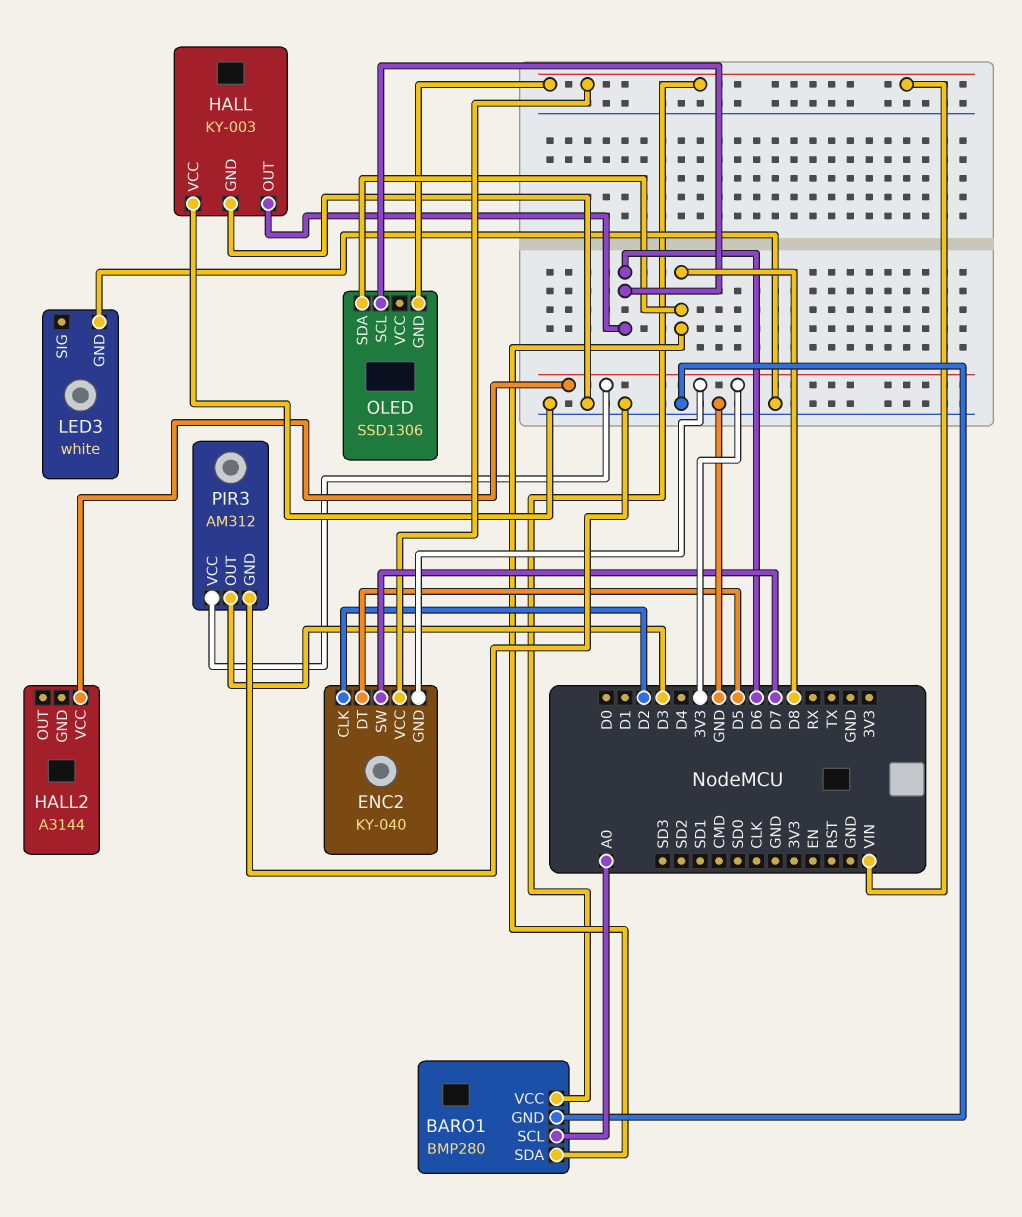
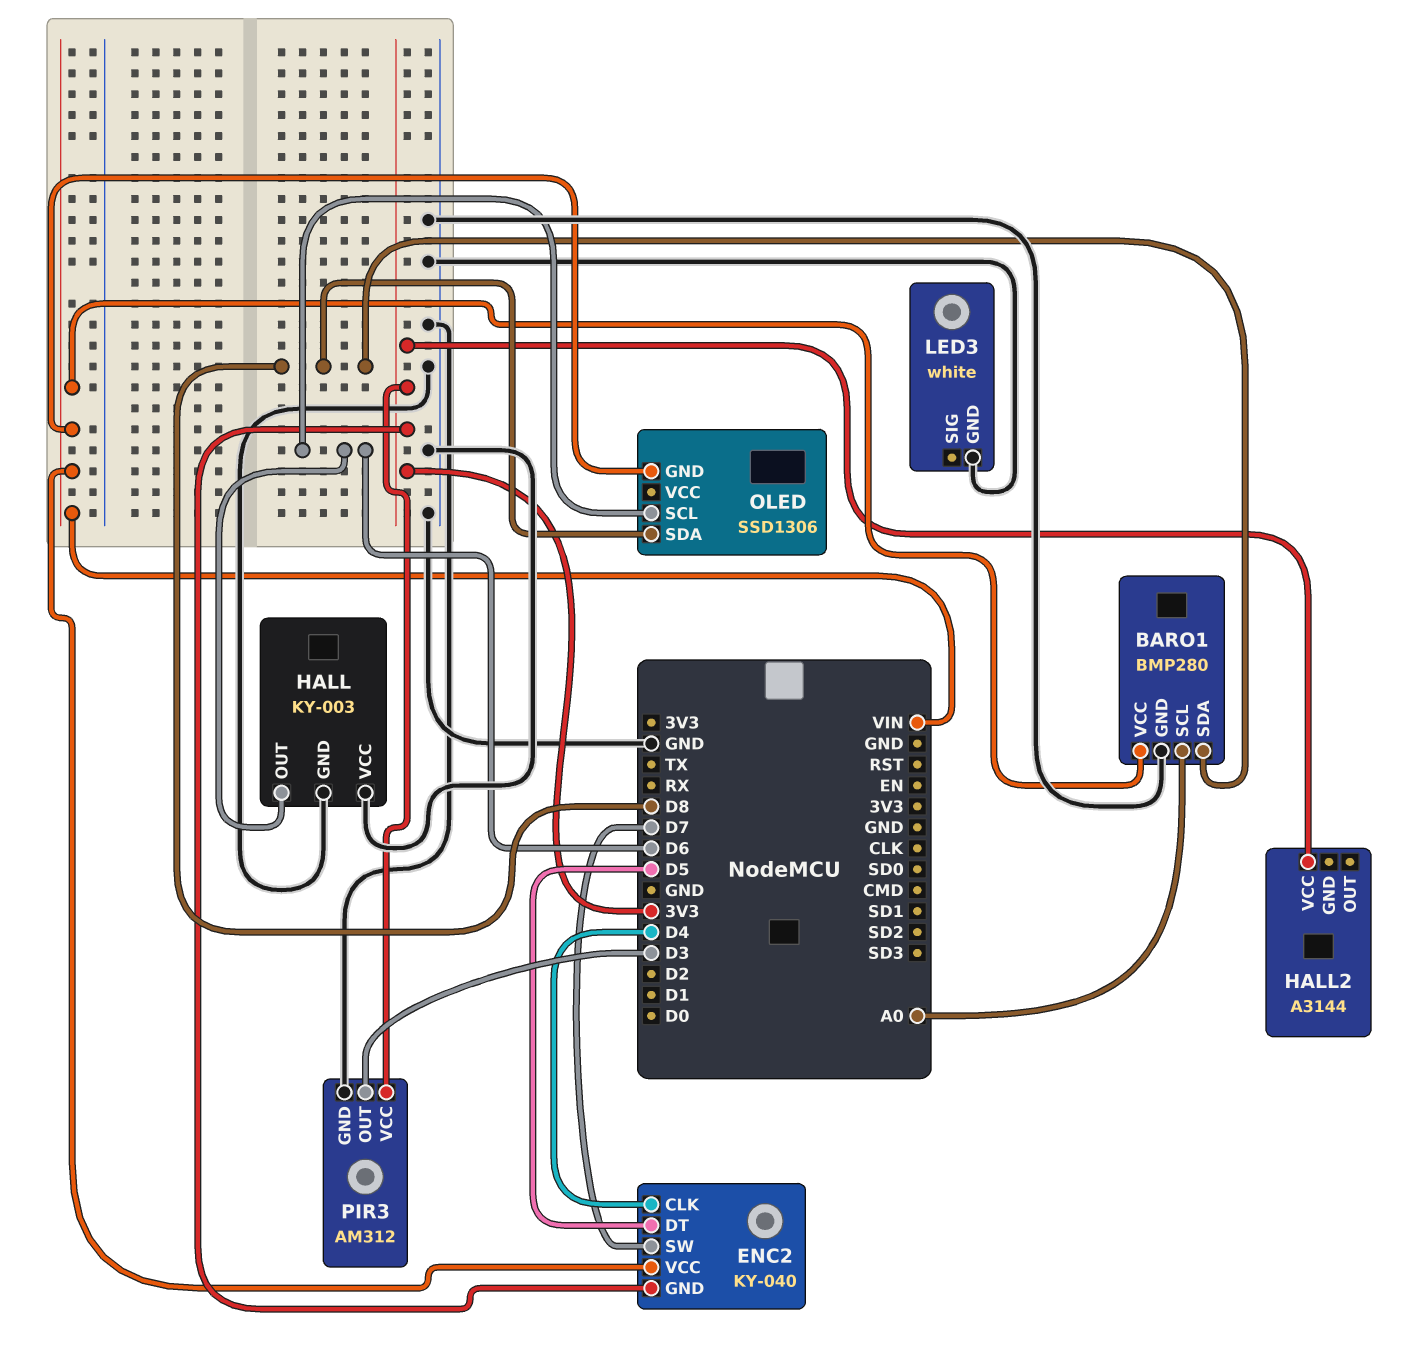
ENC2 pin CLK: D2 -> D4

